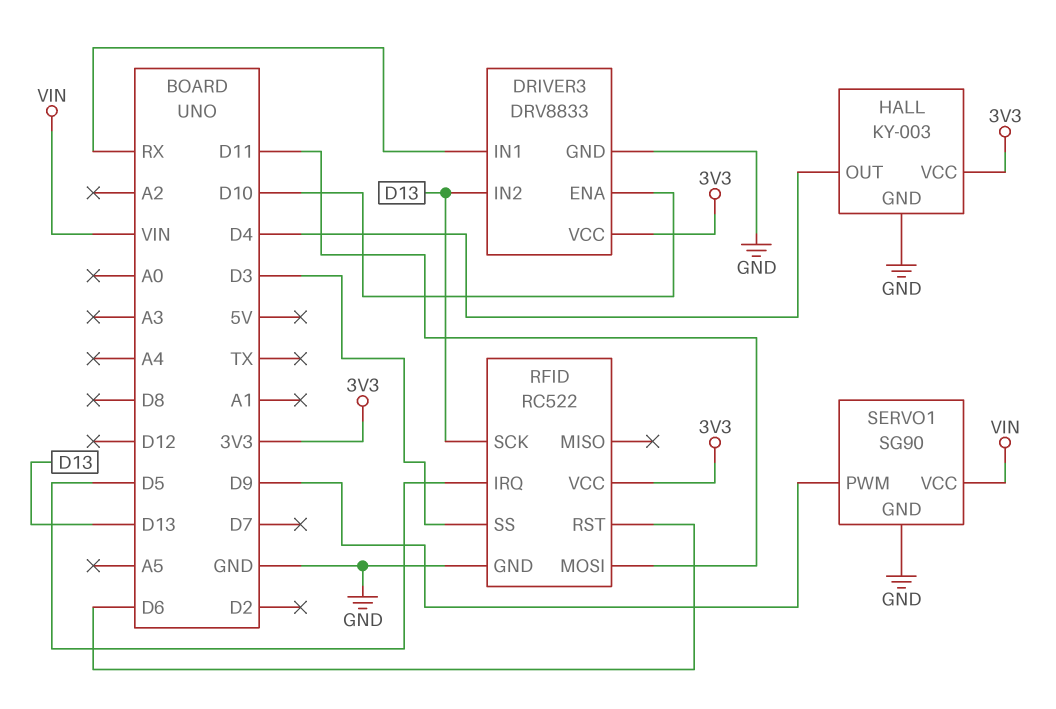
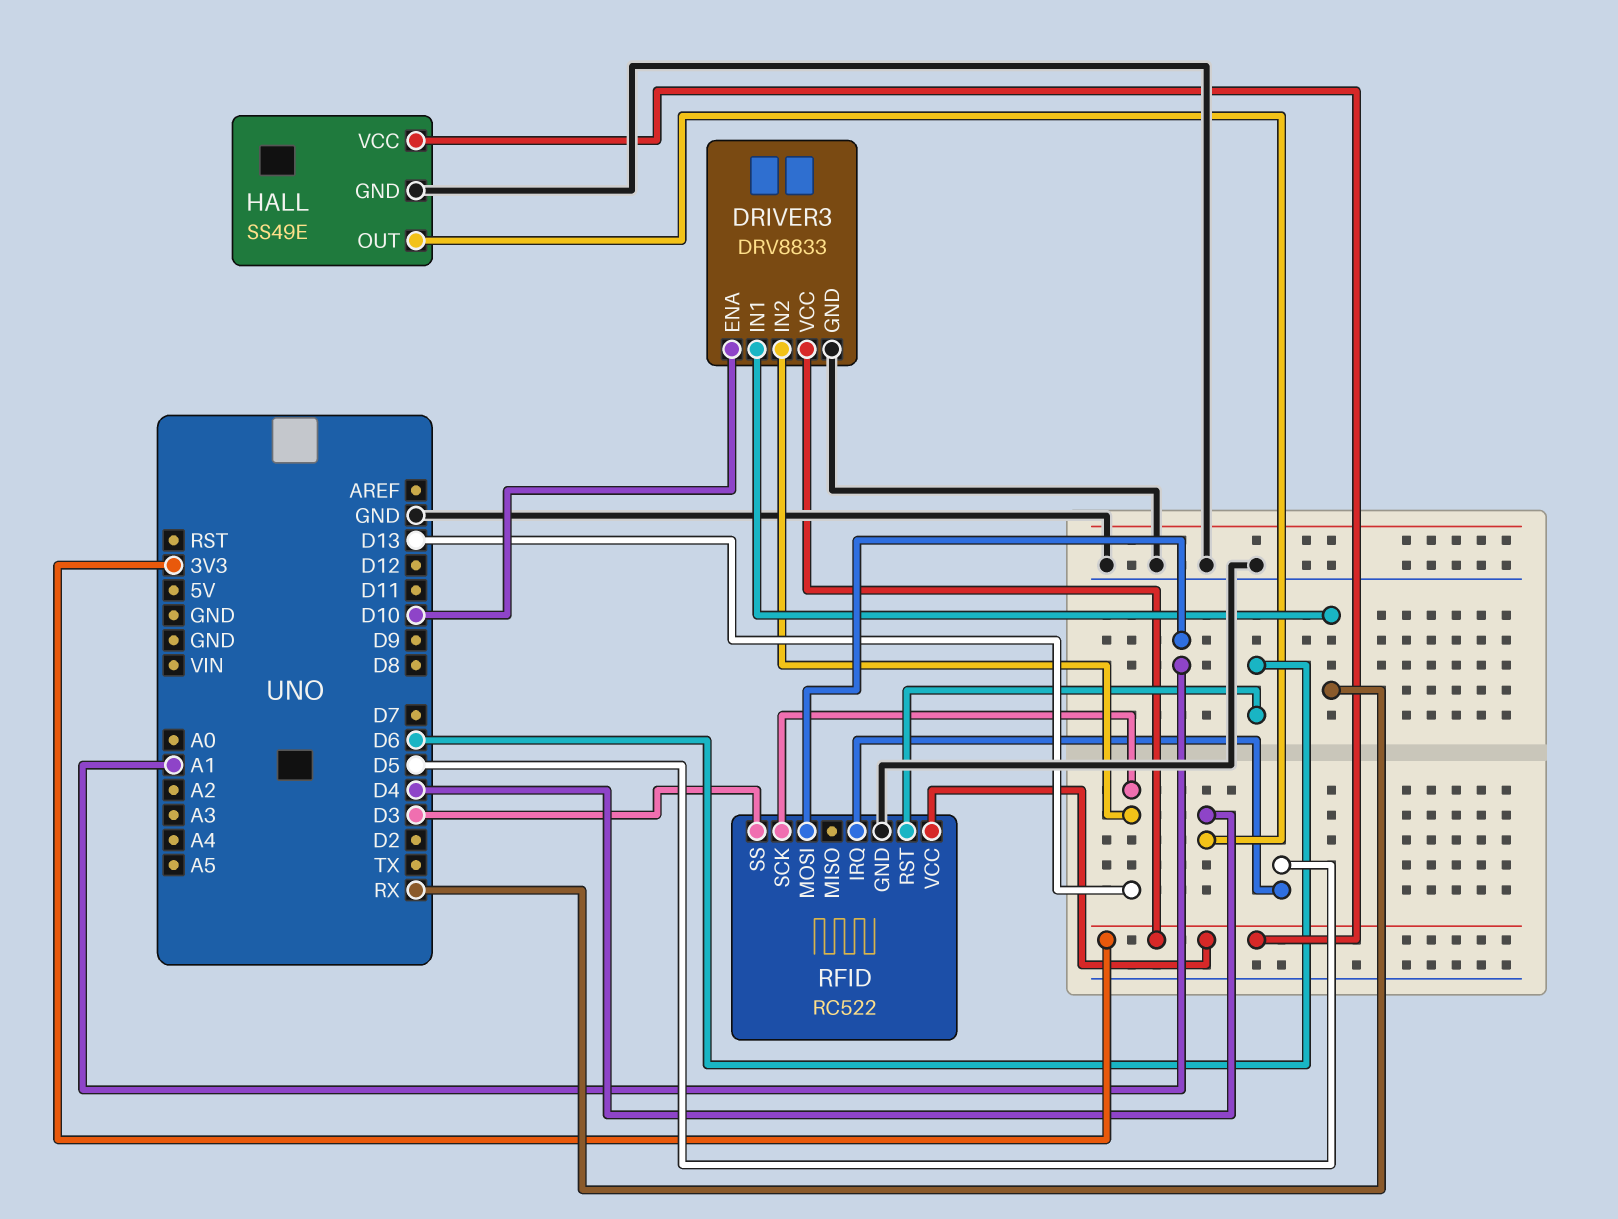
HALL: KY-003 -> SS49E
RFID pin MOSI: D11 -> A1
SERVO1: SG90 -> none
SERVO1 pin GND: GND -> none
SERVO1 pin PWM: D9 -> none
SERVO1 pin VCC: VIN -> none

